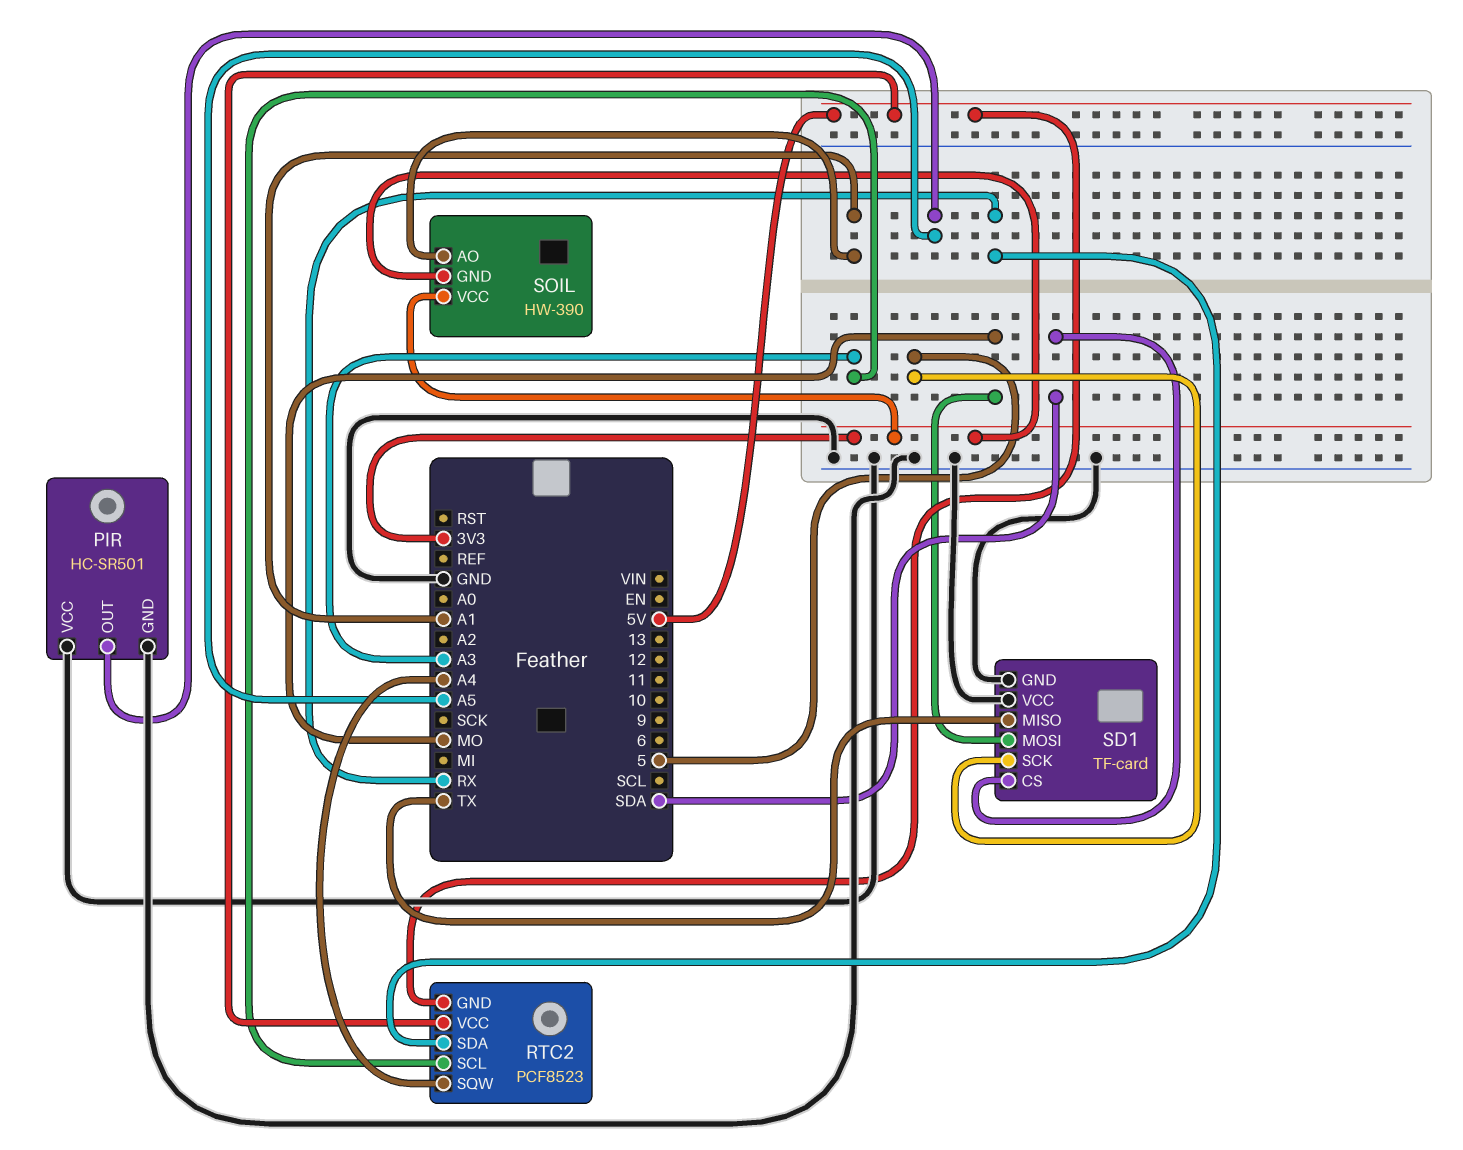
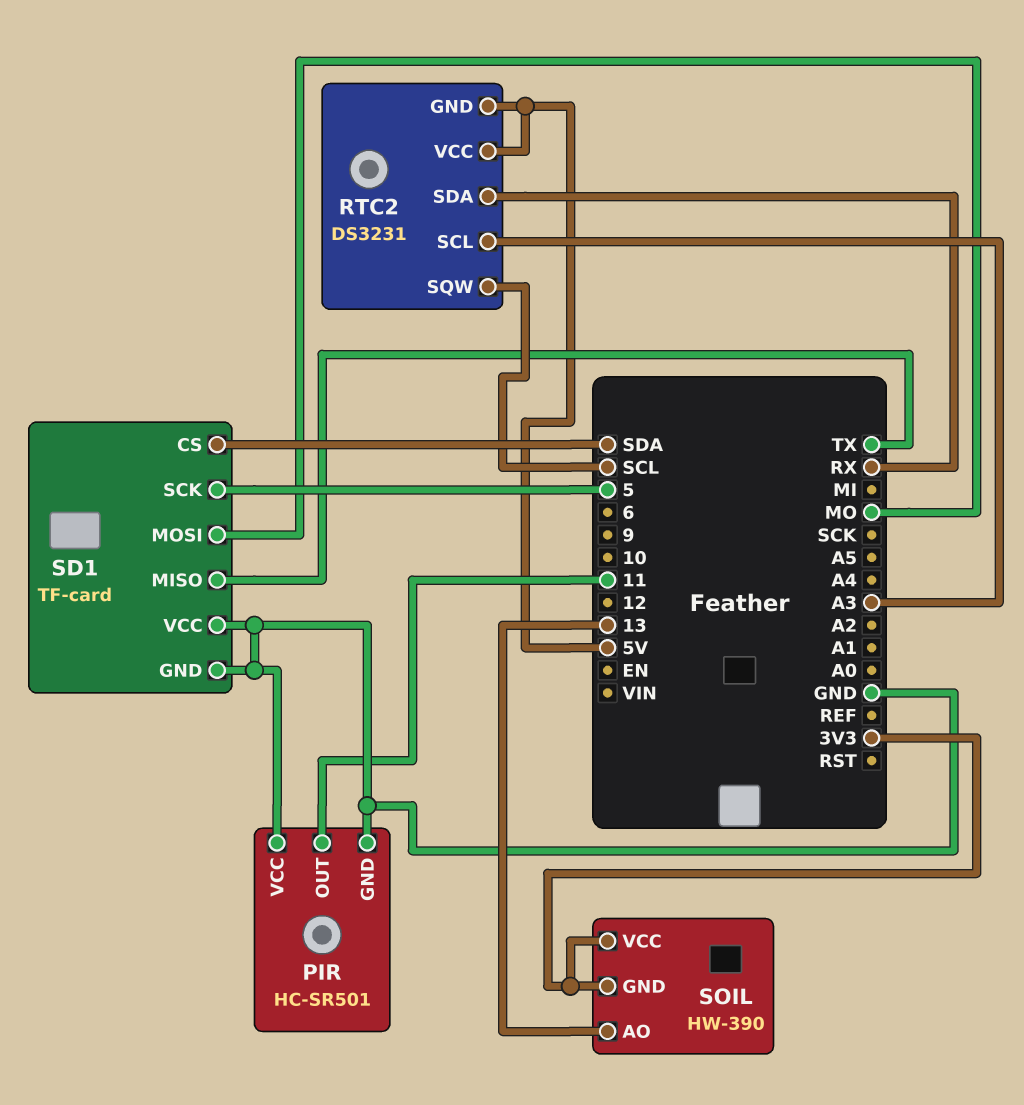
PIR pin OUT: A5 -> 11
RTC2: PCF8523 -> DS3231
RTC2 pin SQW: A4 -> SCL
SOIL pin AO: A1 -> 13

